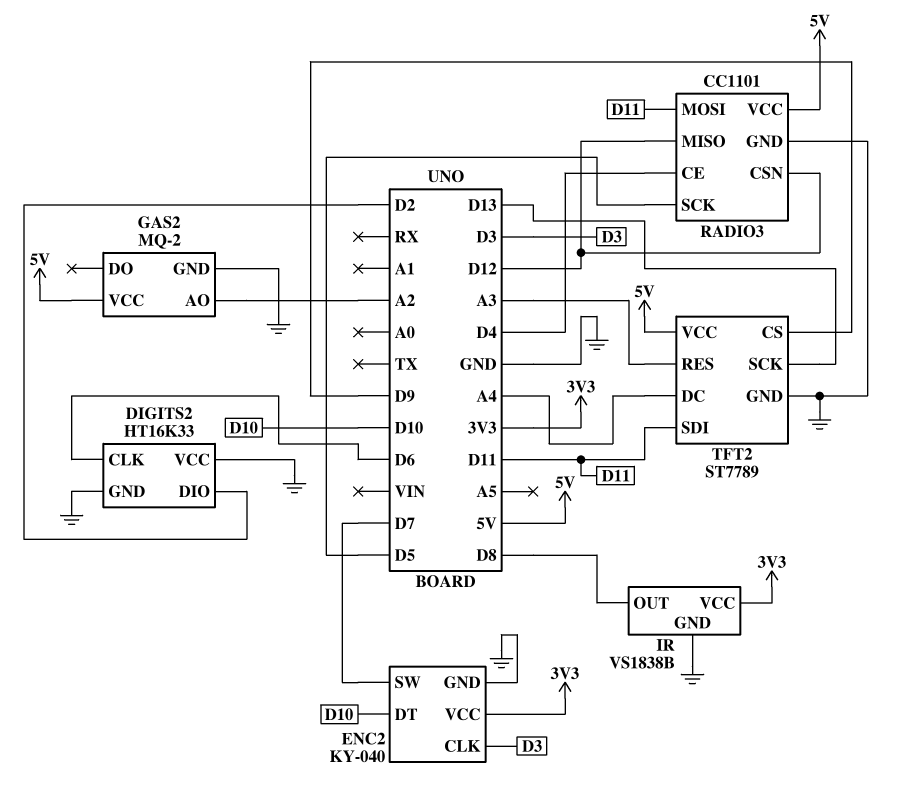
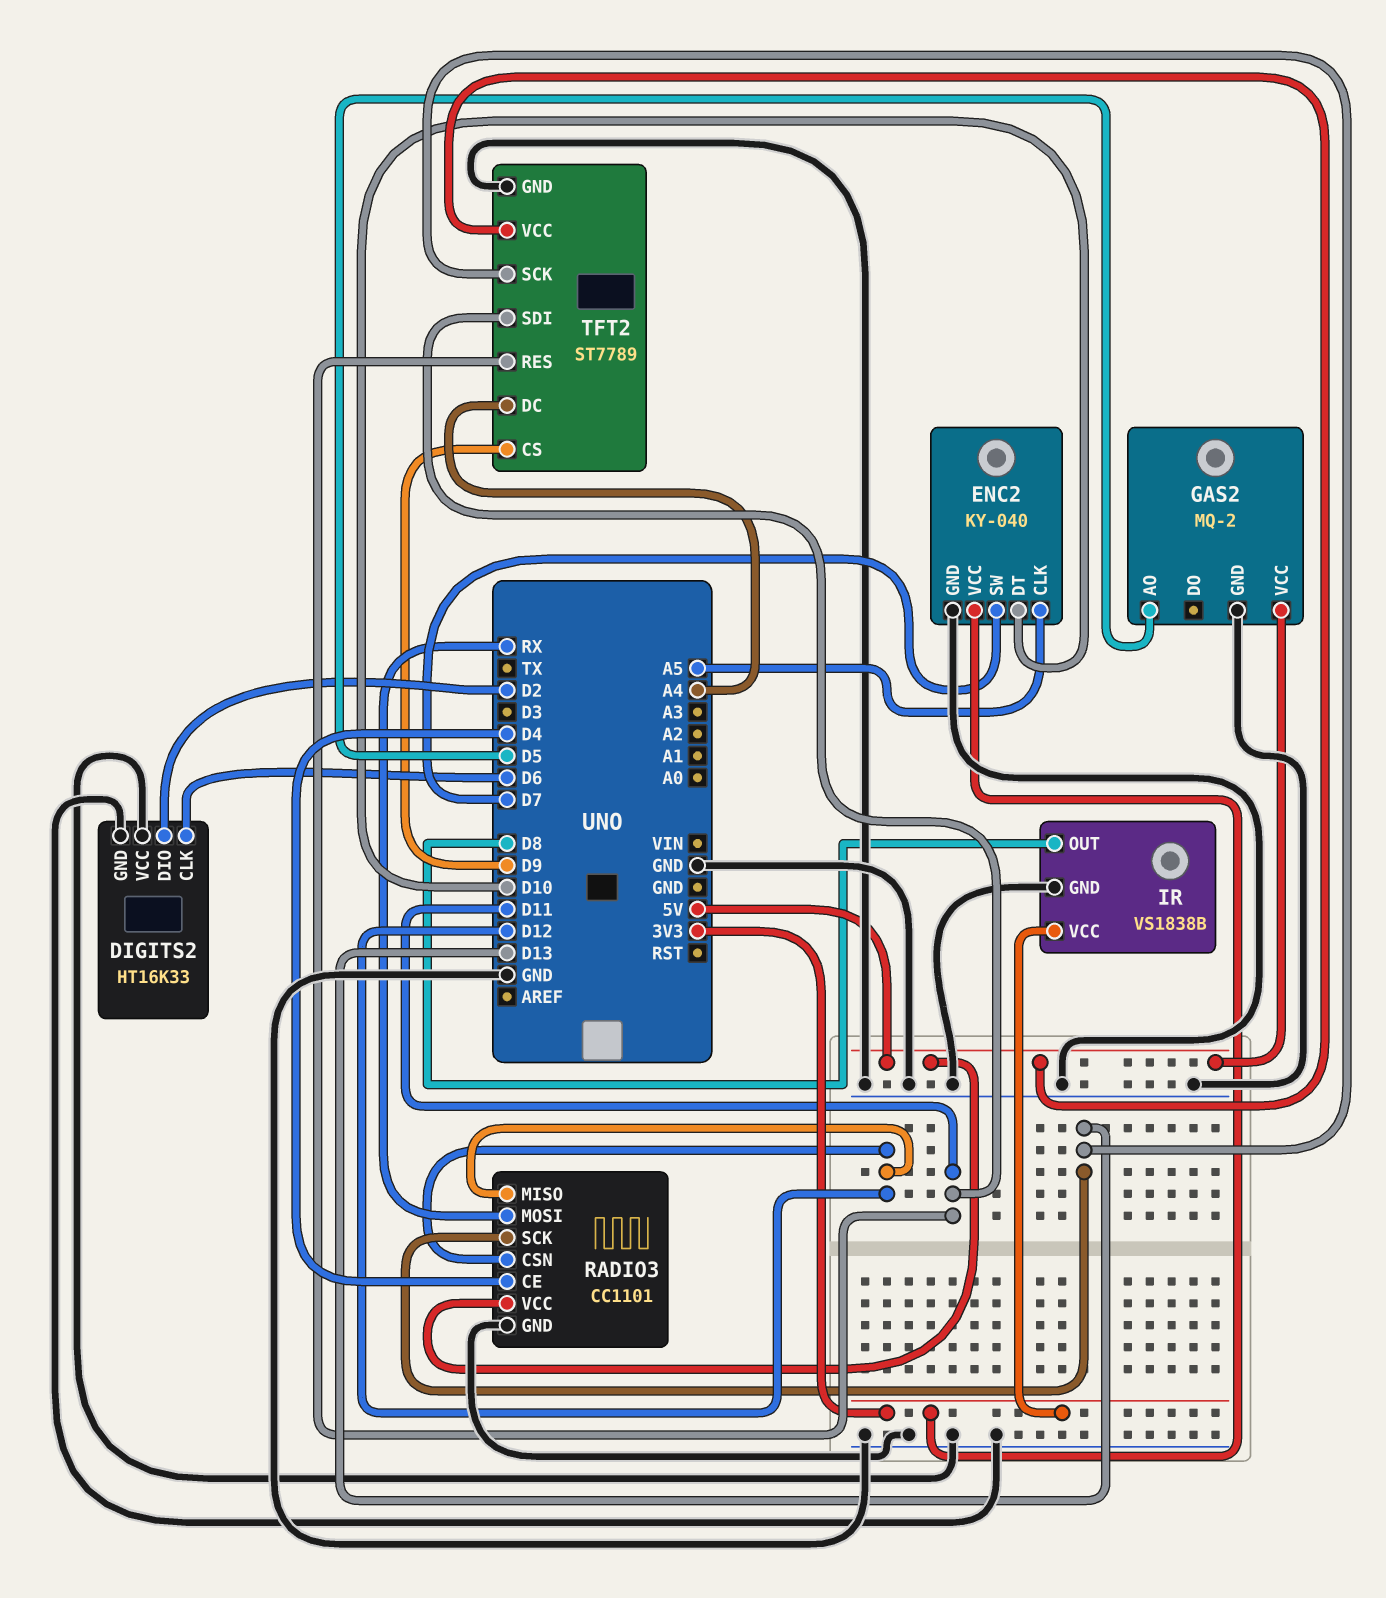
ENC2 pin CLK: D3 -> A5
GAS2 pin AO: A2 -> D5
RADIO3 pin MOSI: D11 -> RX
RADIO3 pin SCK: D5 -> D13
TFT2 pin RES: A3 -> D11

